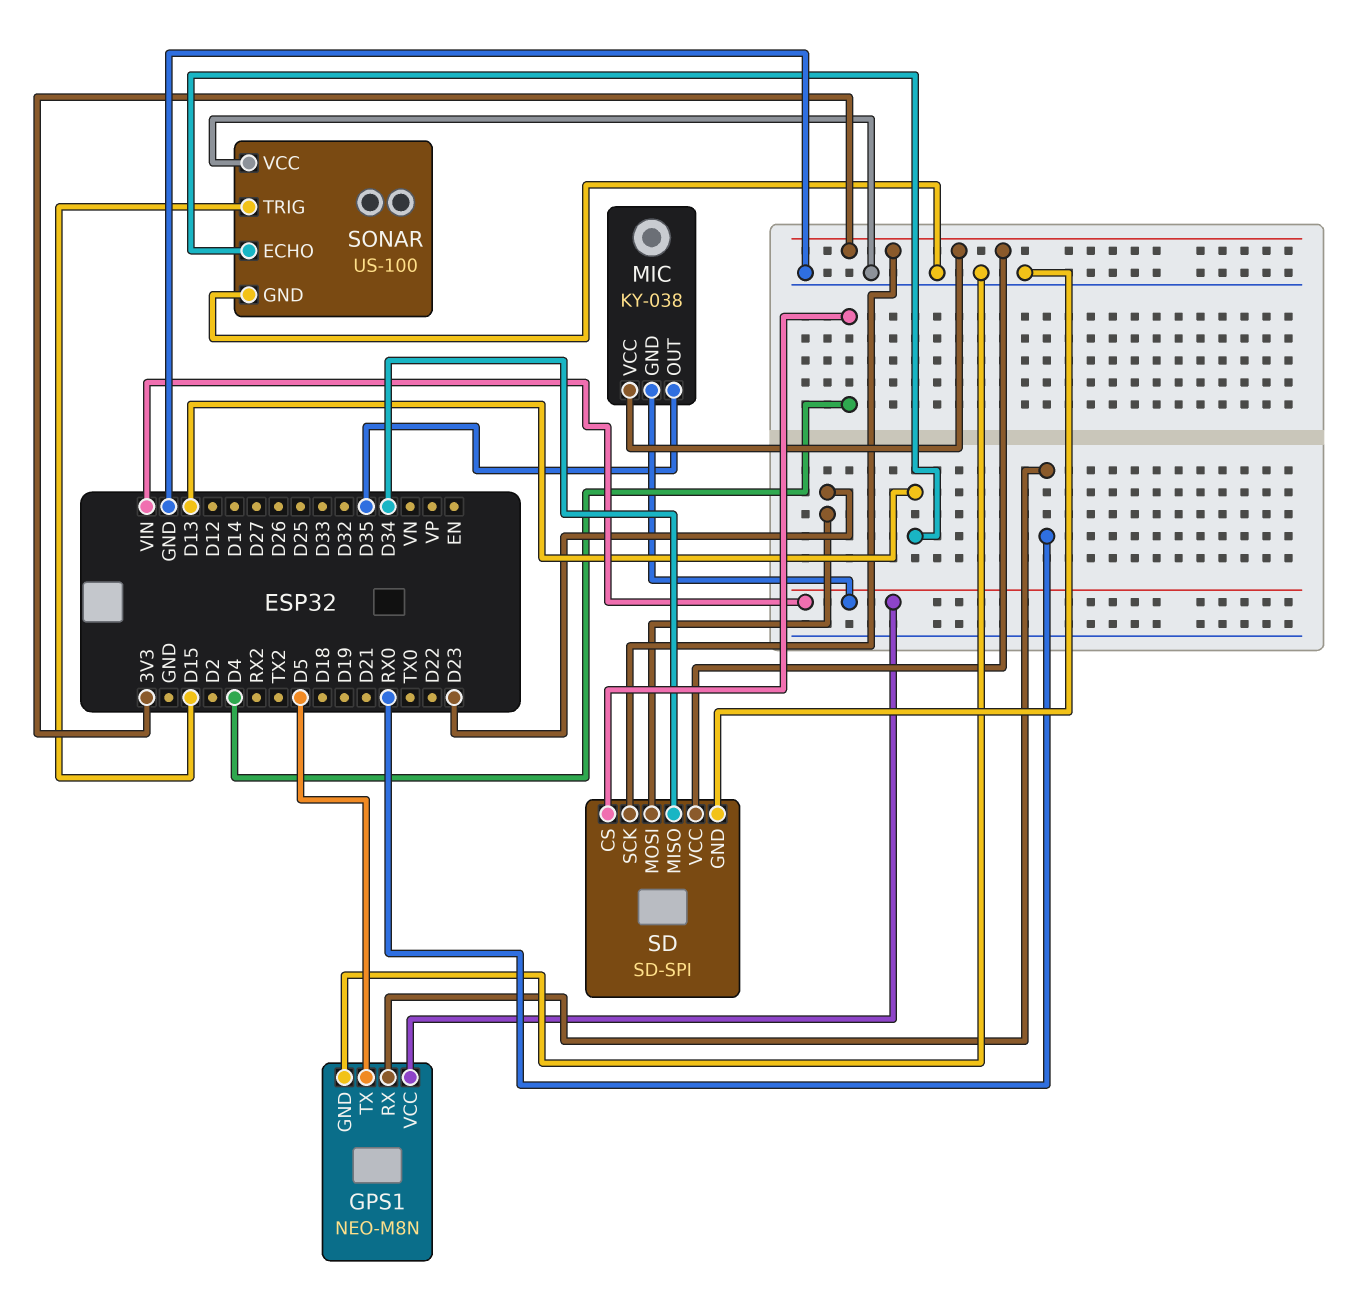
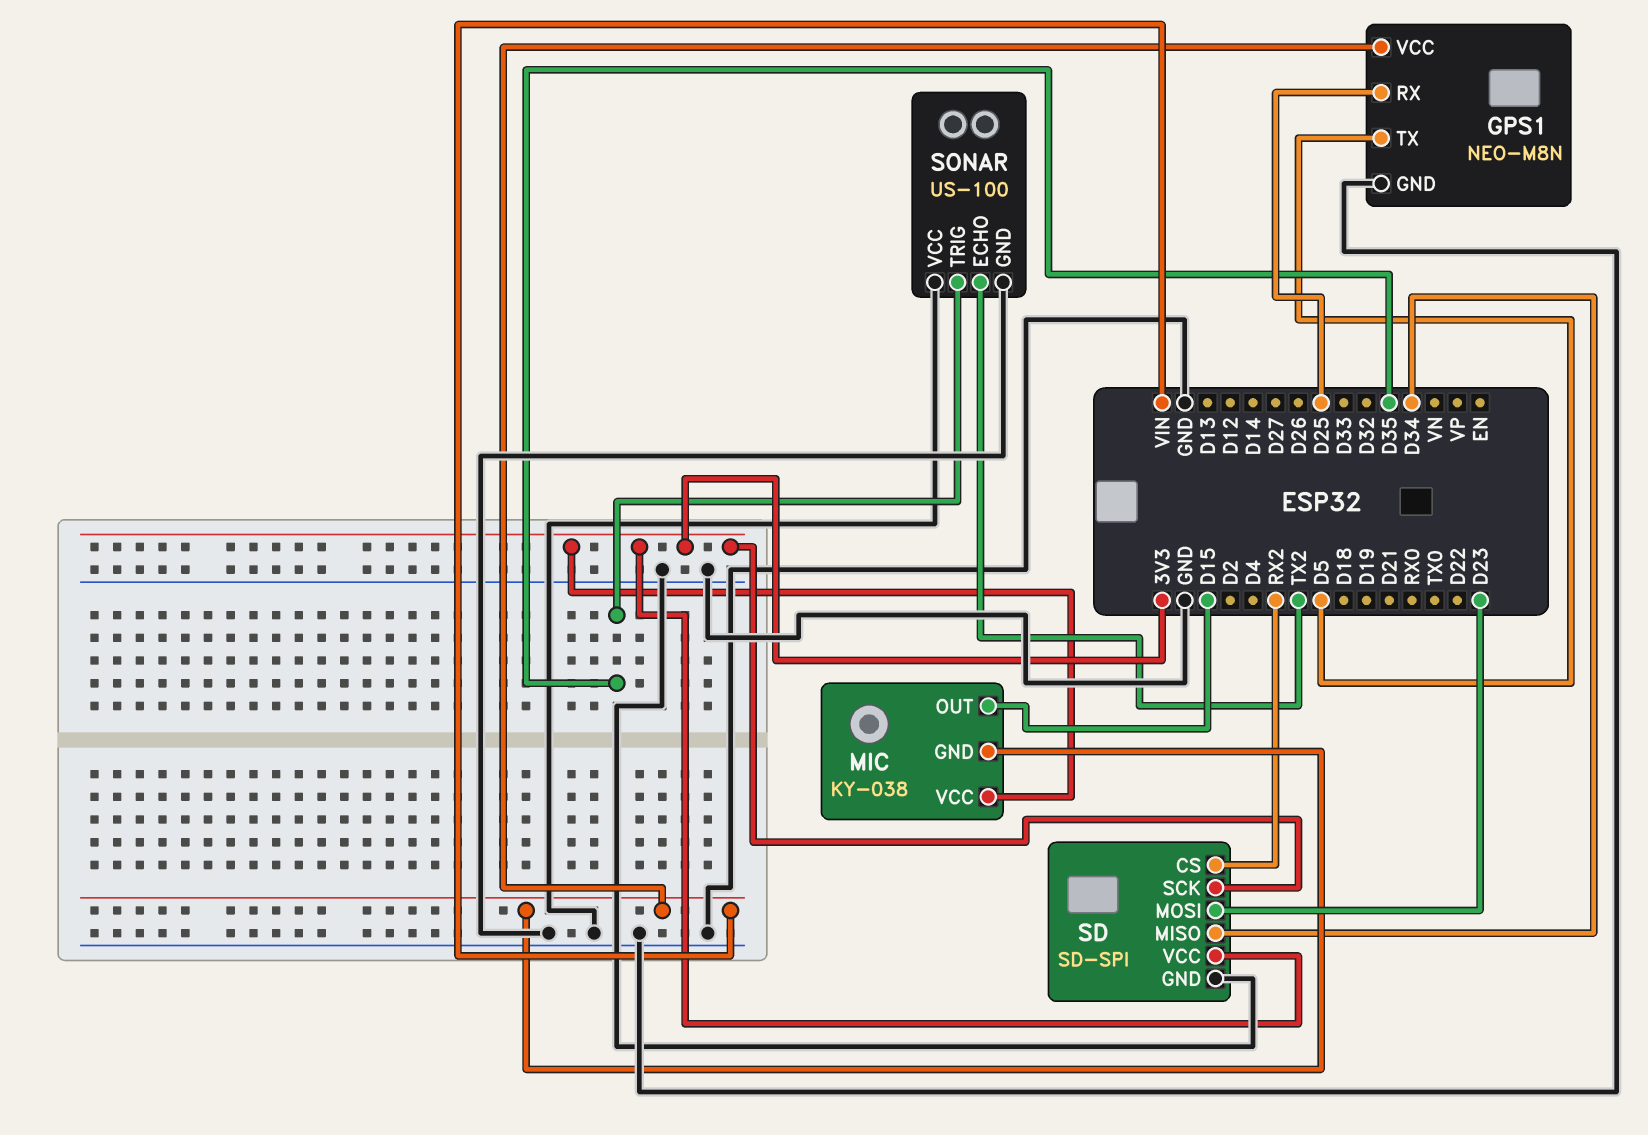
GPS1 pin RX: RX0 -> D25
MIC pin OUT: D35 -> D15
SD pin CS: D4 -> RX2
SONAR pin ECHO: D13 -> TX2
SONAR pin TRIG: D15 -> D35

